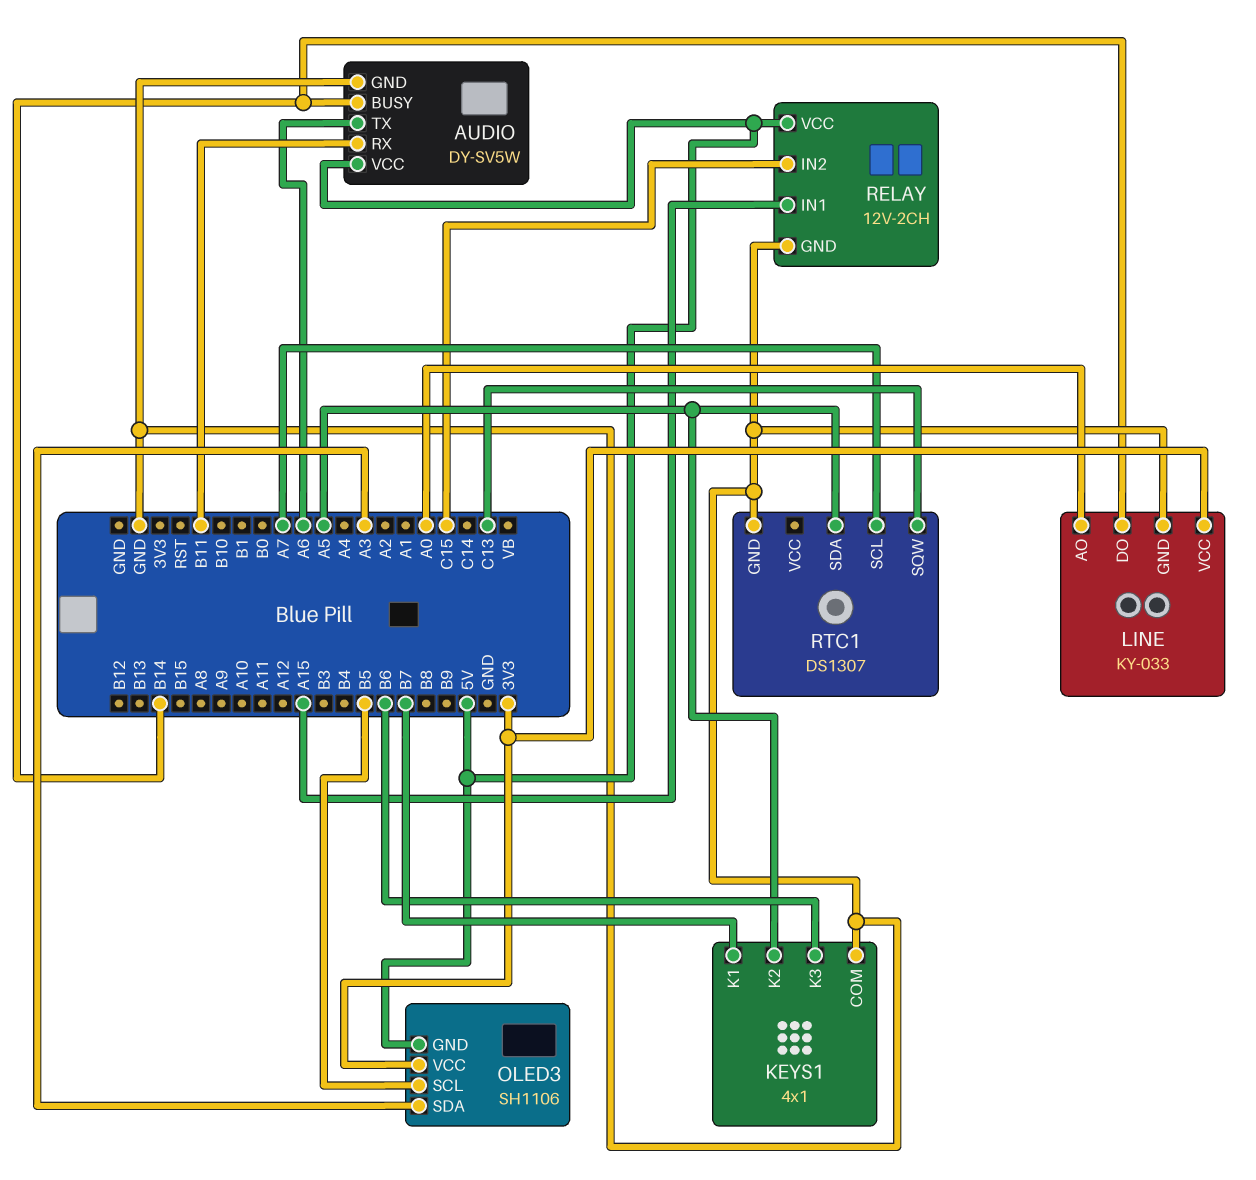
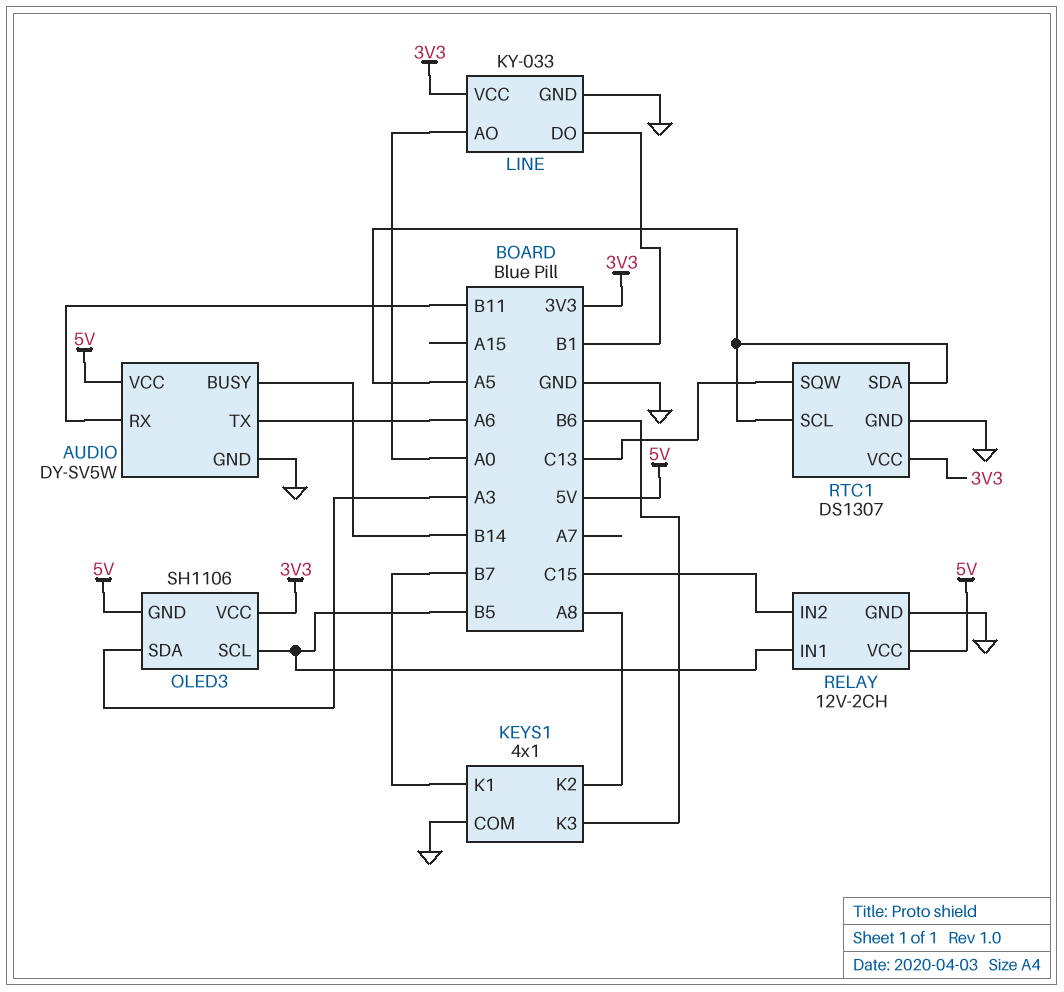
KEYS1 pin K2: A5 -> A8
LINE pin DO: B14 -> B1
RELAY pin IN1: A15 -> B5
RTC1 pin SCL: A7 -> A5
RTC1 pin VCC: none -> 3V3

